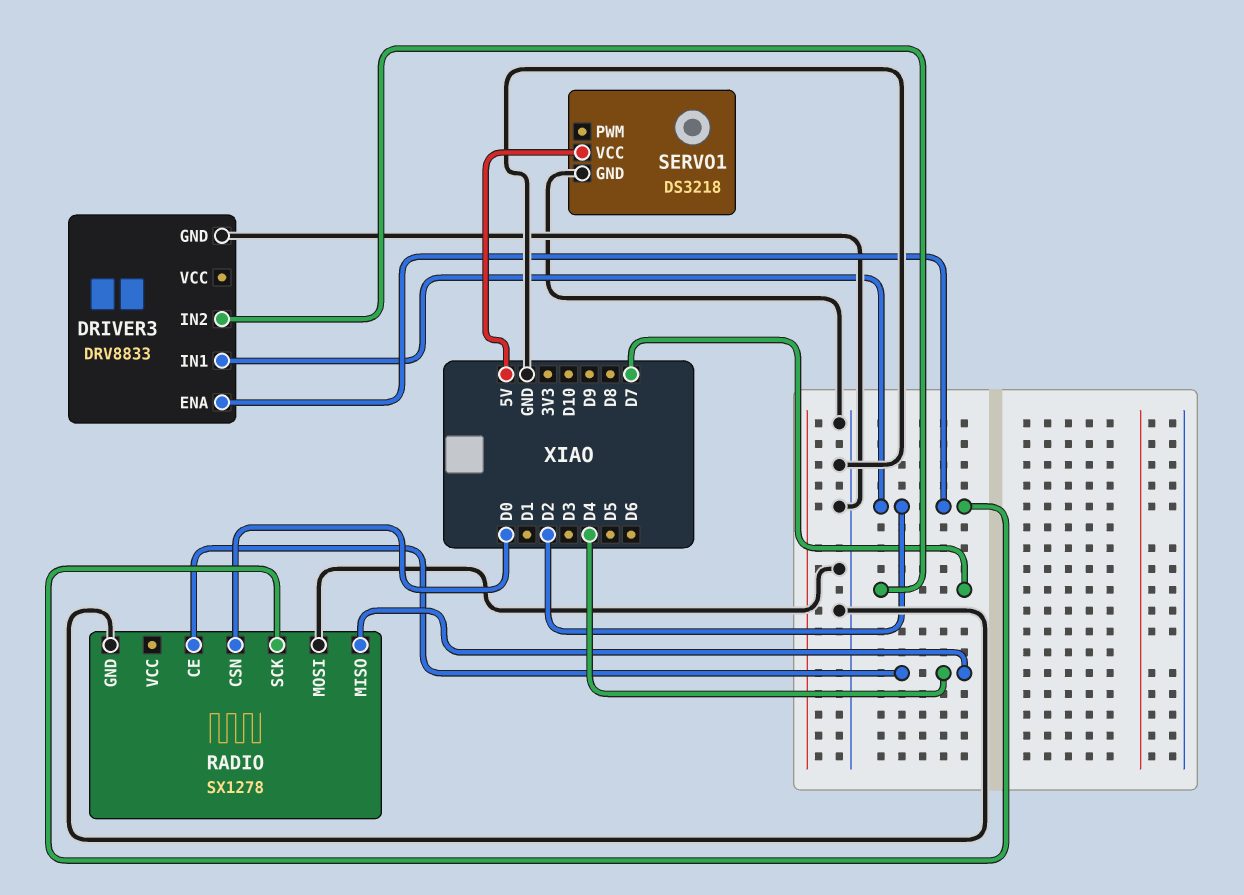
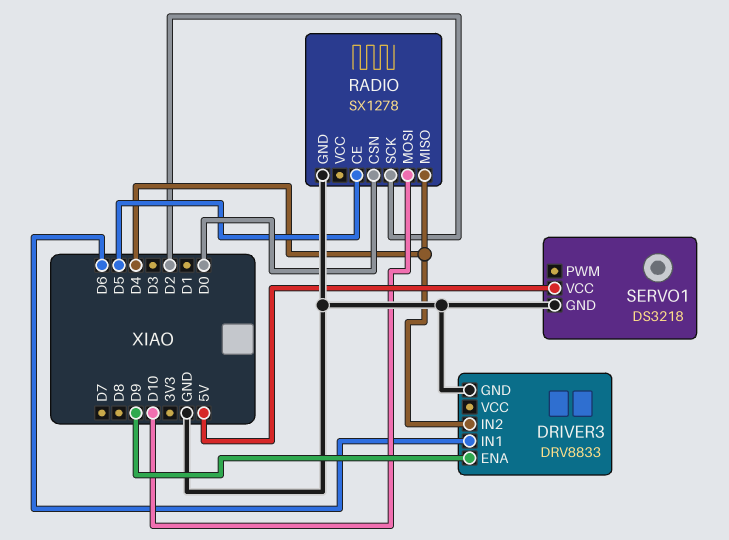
DRIVER3 pin ENA: D2 -> D9
DRIVER3 pin IN1: D2 -> D6
DRIVER3 pin IN2: D7 -> D4
RADIO pin CE: D4 -> D5
RADIO pin MOSI: GND -> D10

